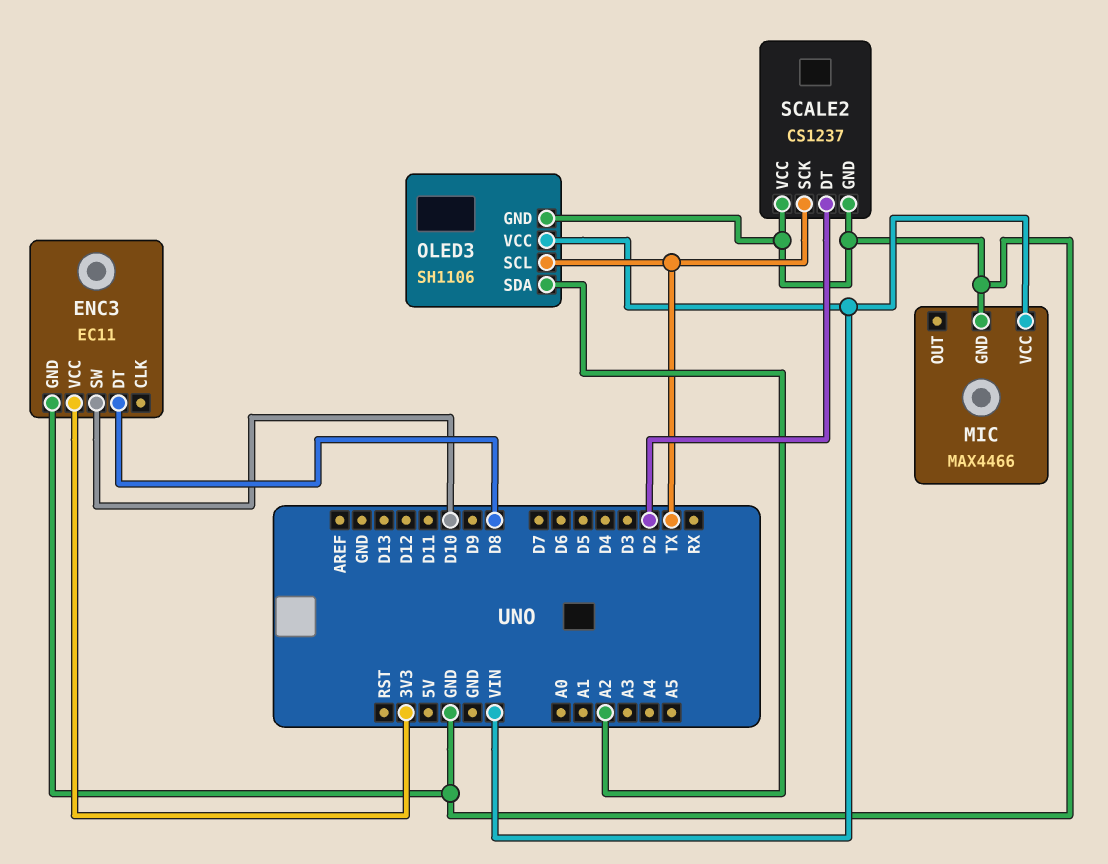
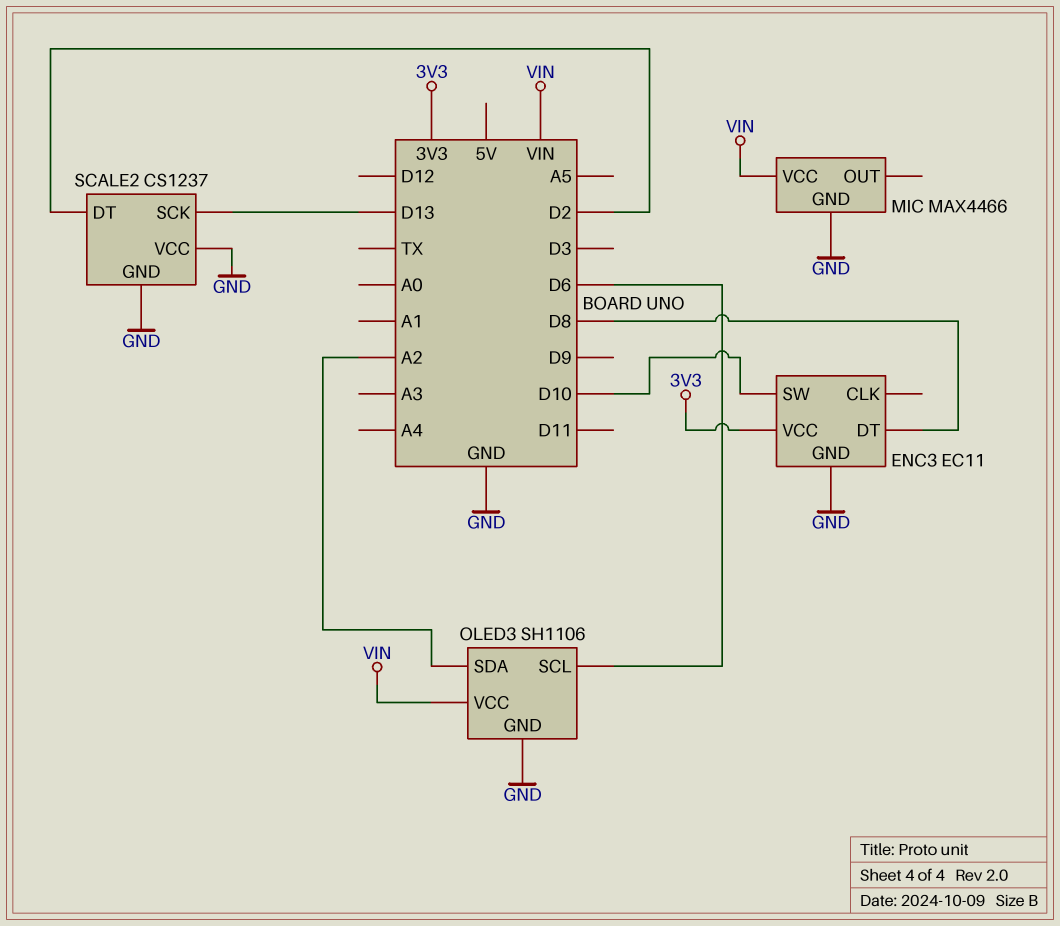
OLED3 pin SCL: TX -> D6
SCALE2 pin SCK: TX -> D13

